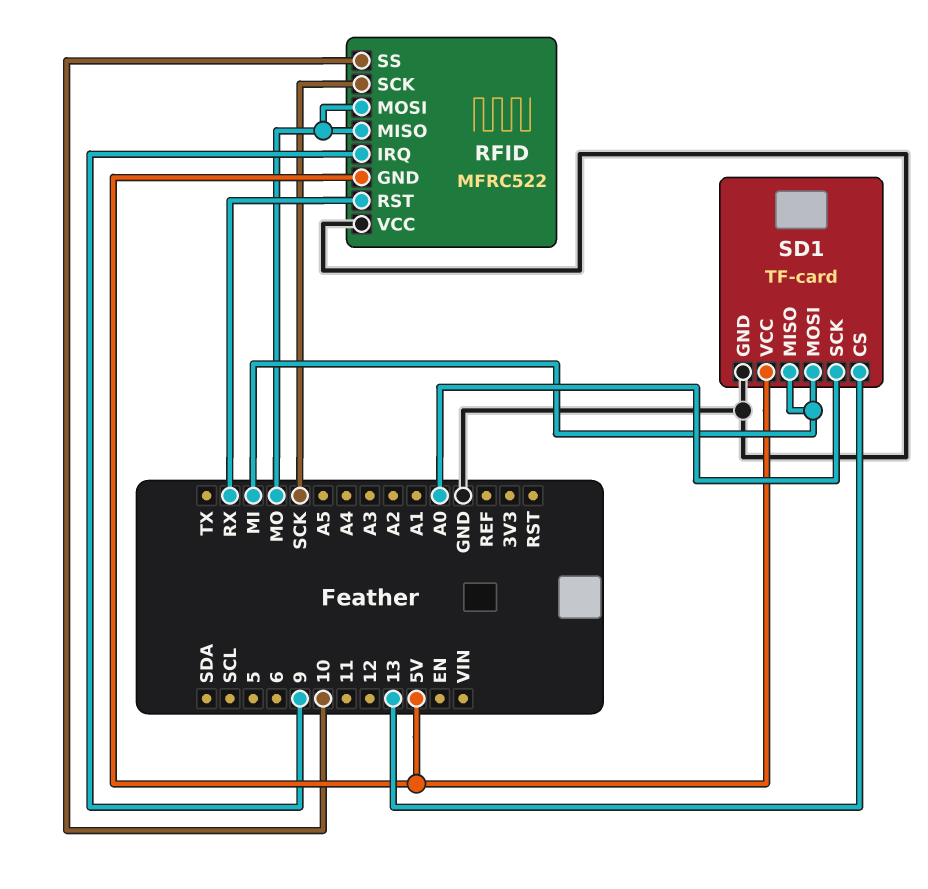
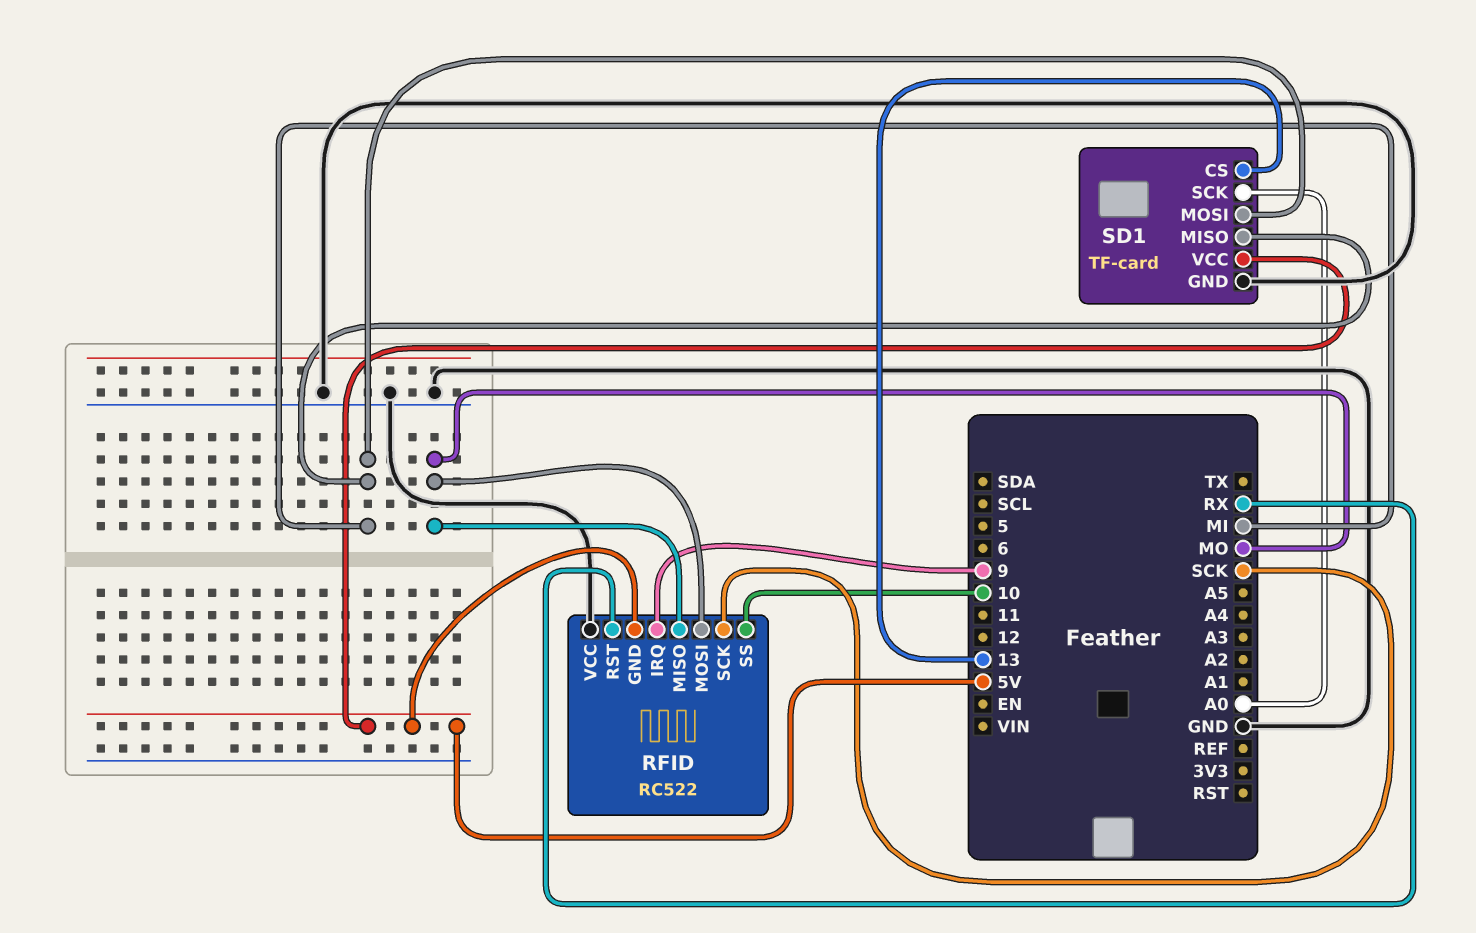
RFID: MFRC522 -> RC522

